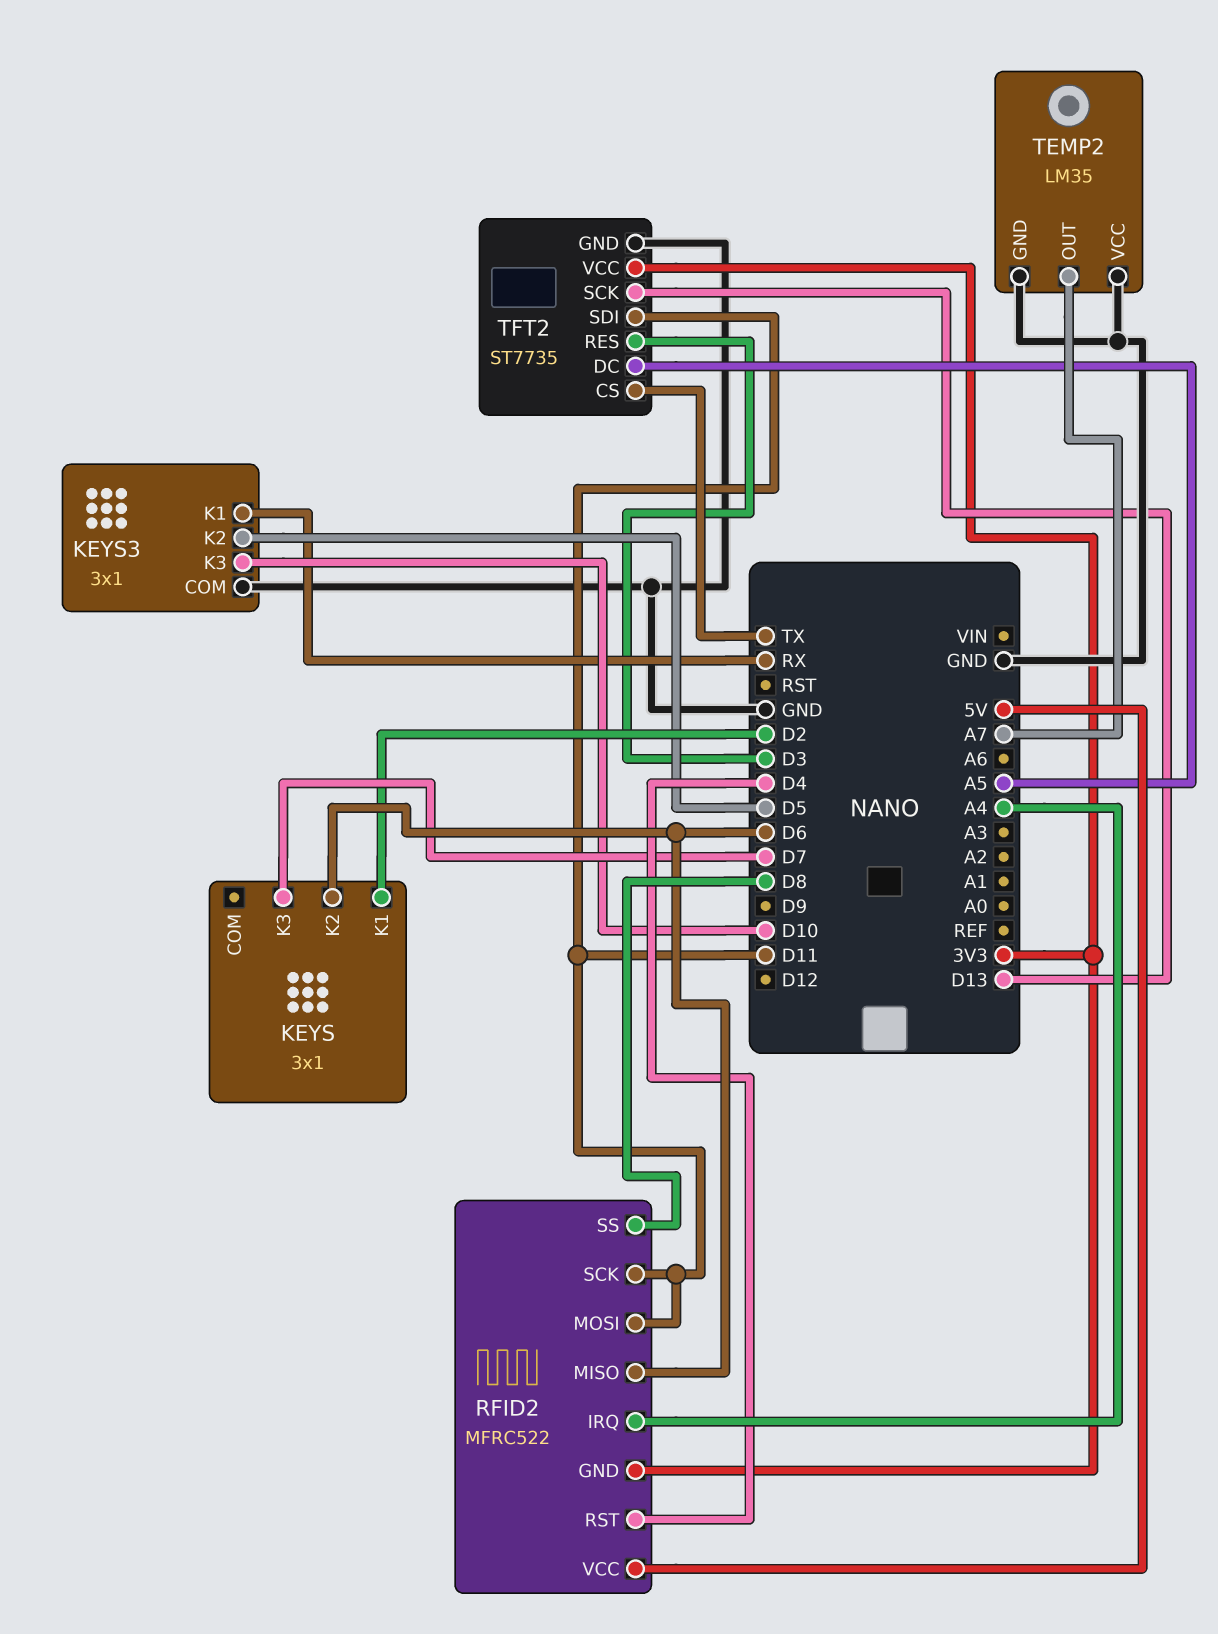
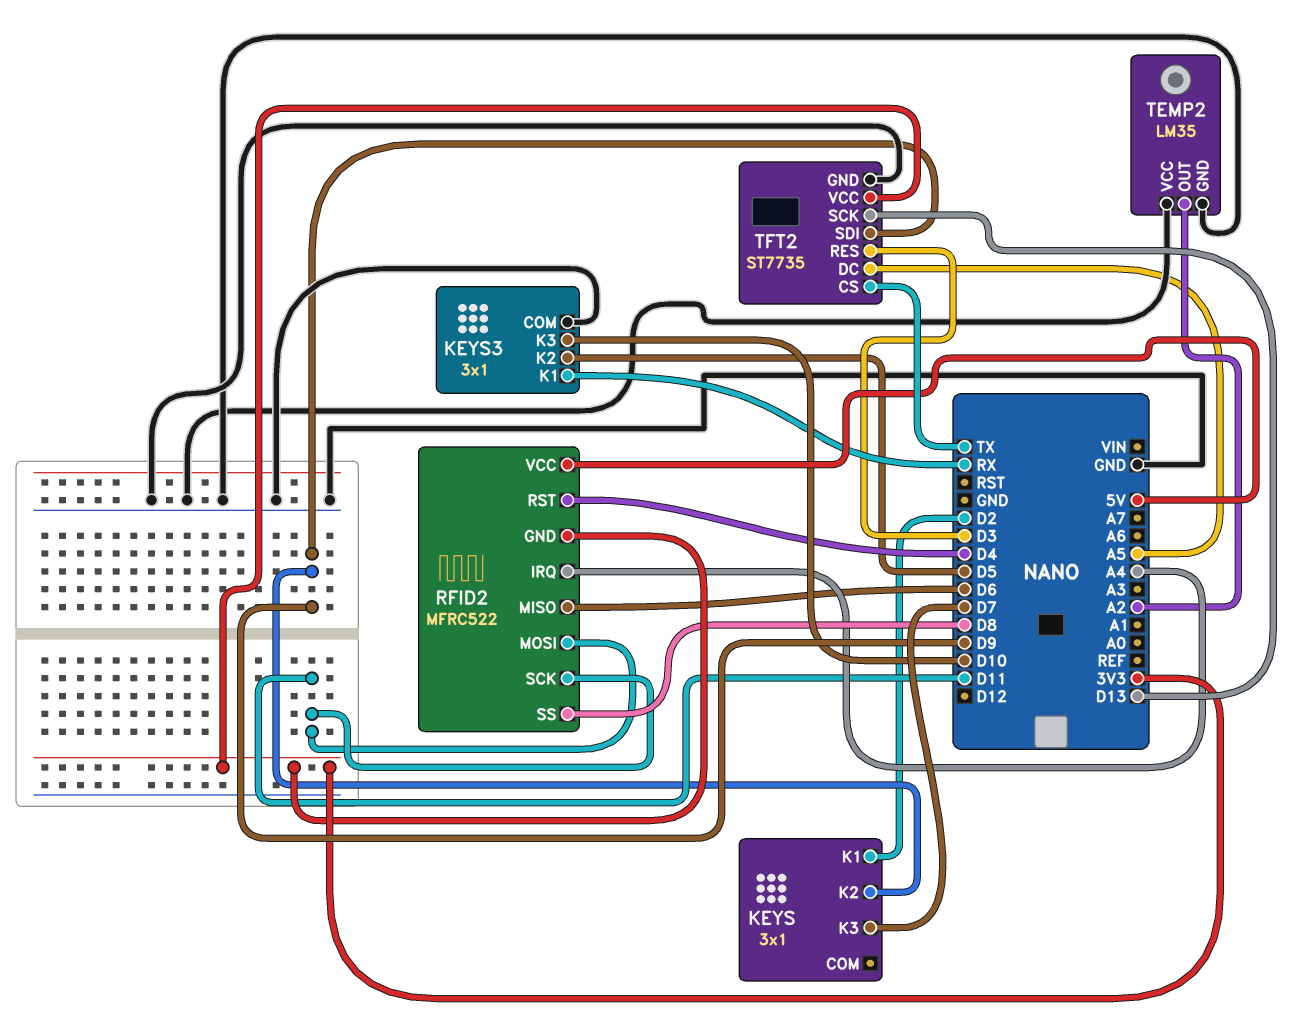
KEYS pin K2: D6 -> D9
TEMP2 pin OUT: A7 -> A2
TFT2 pin SDI: D11 -> D9

